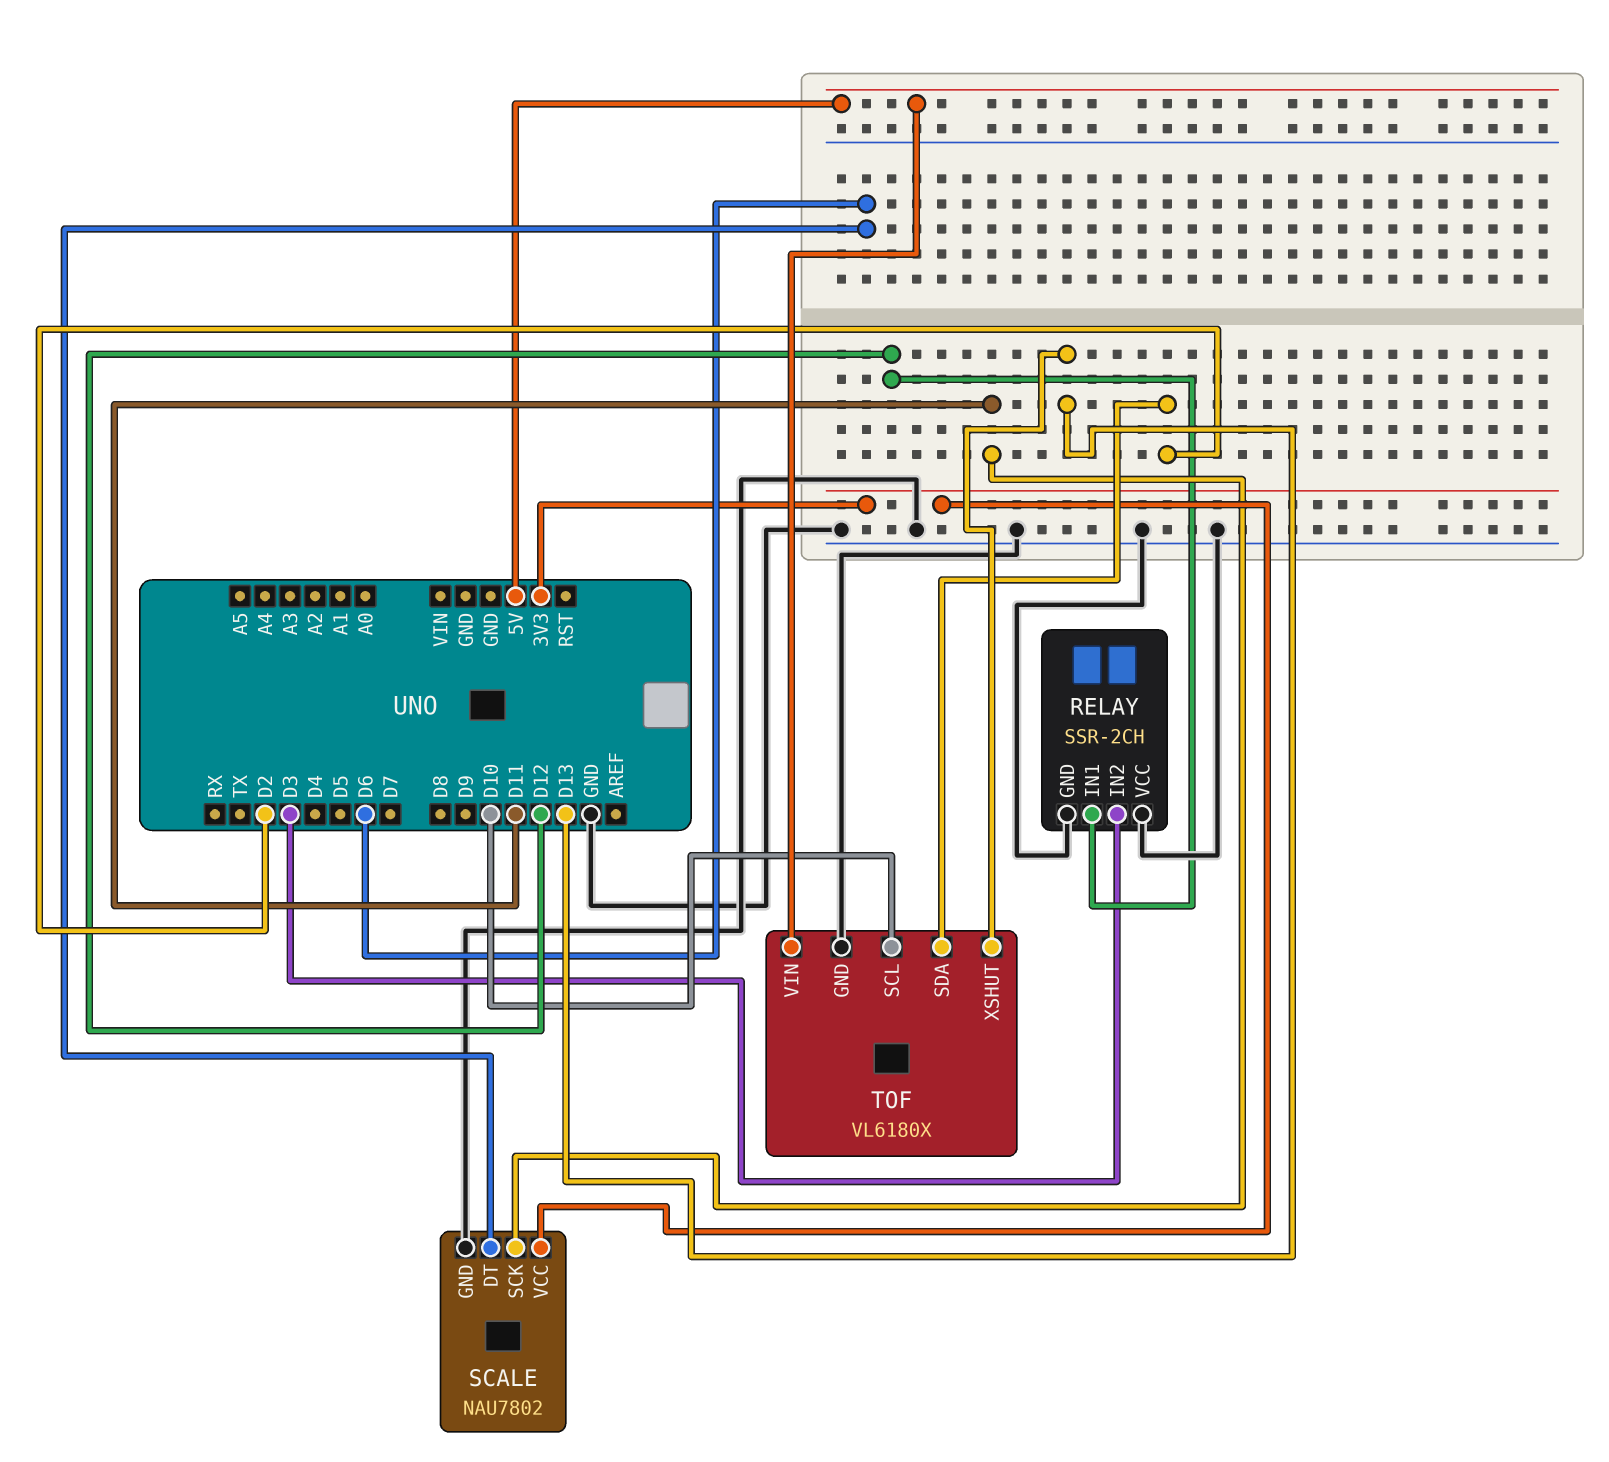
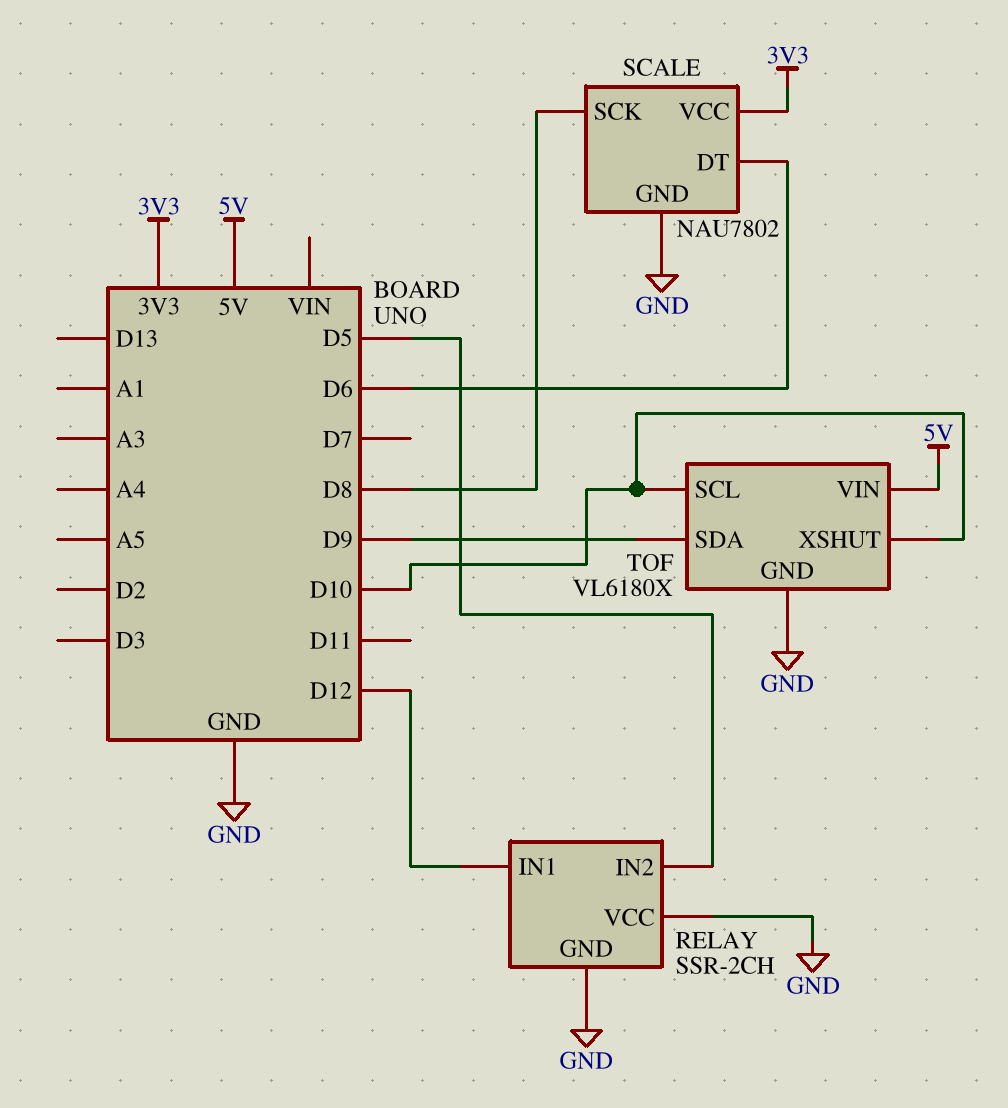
RELAY pin IN2: D3 -> D5
SCALE pin SCK: D11 -> D8
TOF pin SDA: D2 -> D9
TOF pin XSHUT: D13 -> D10

